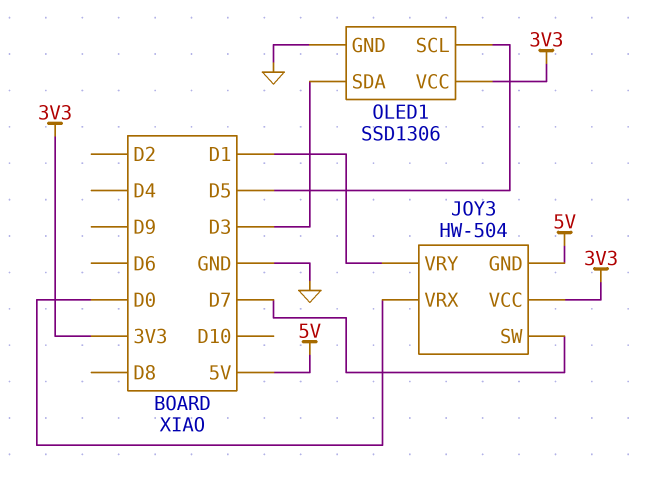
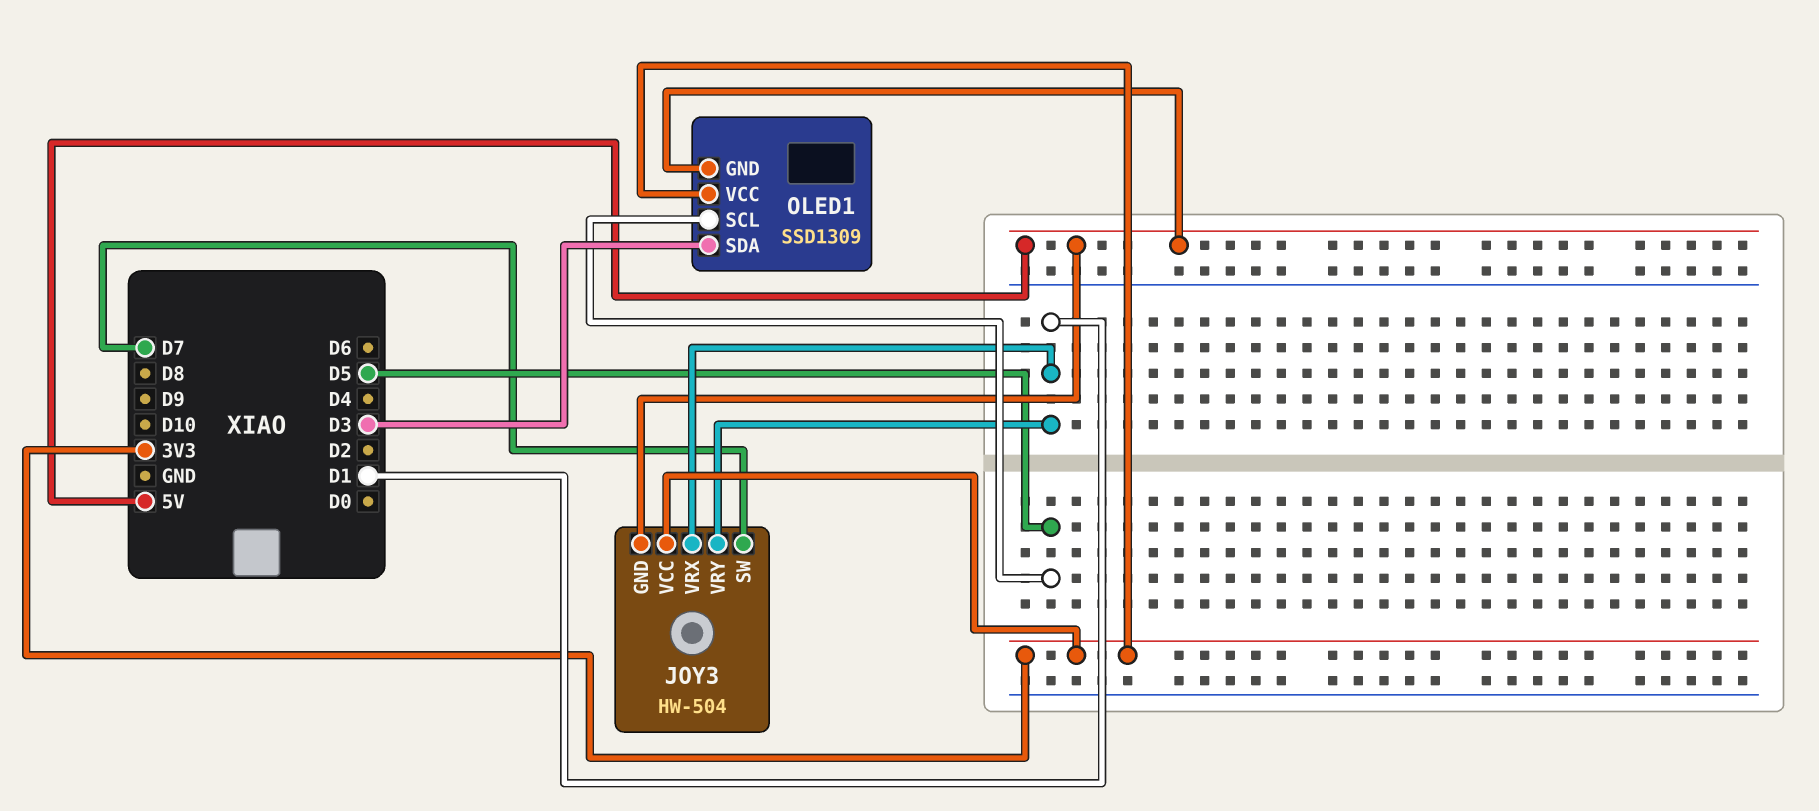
JOY3 pin VRX: D0 -> D1
OLED1: SSD1306 -> SSD1309
OLED1 pin GND: GND -> 5V

